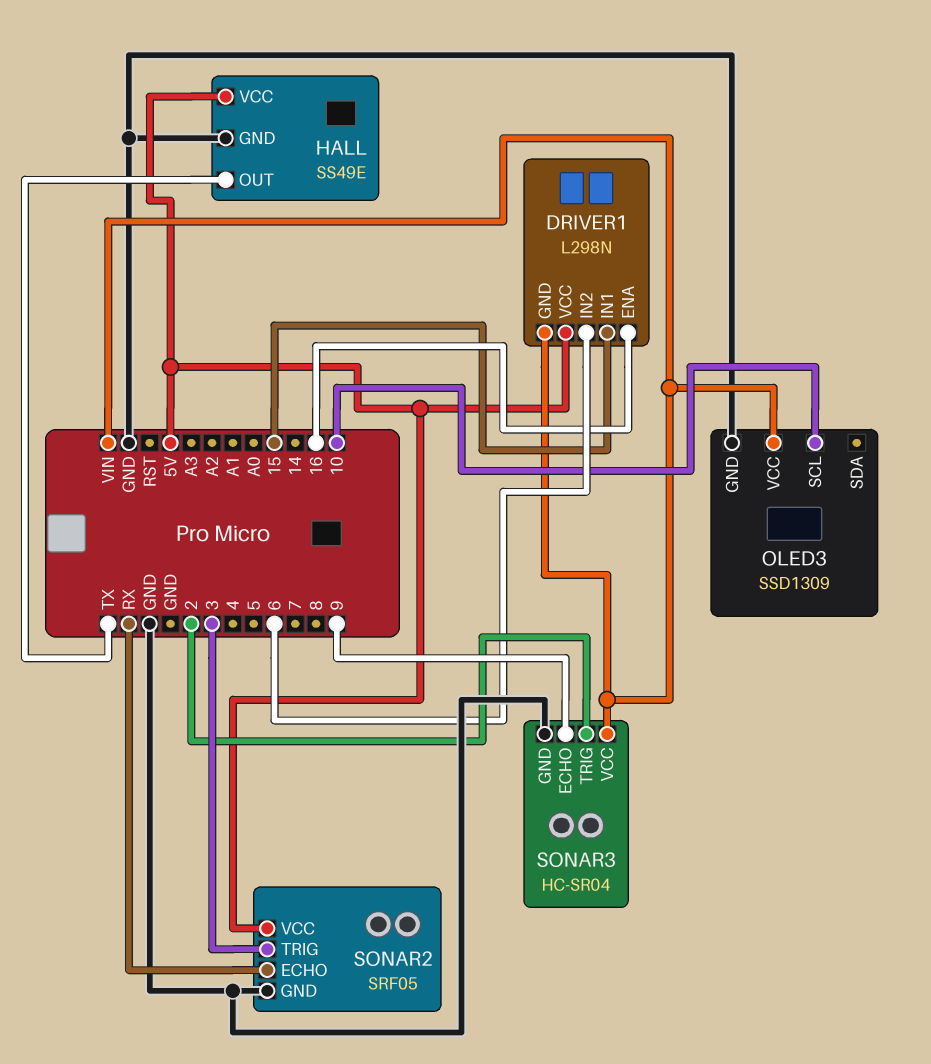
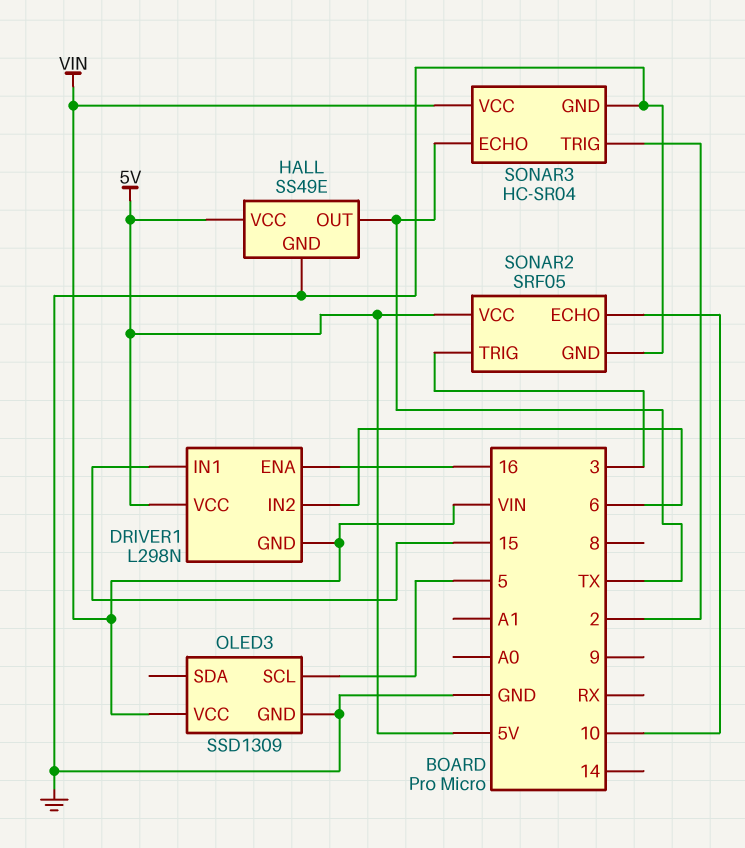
OLED3 pin SCL: 10 -> 5
SONAR2 pin ECHO: RX -> 10
SONAR3 pin ECHO: 9 -> TX

